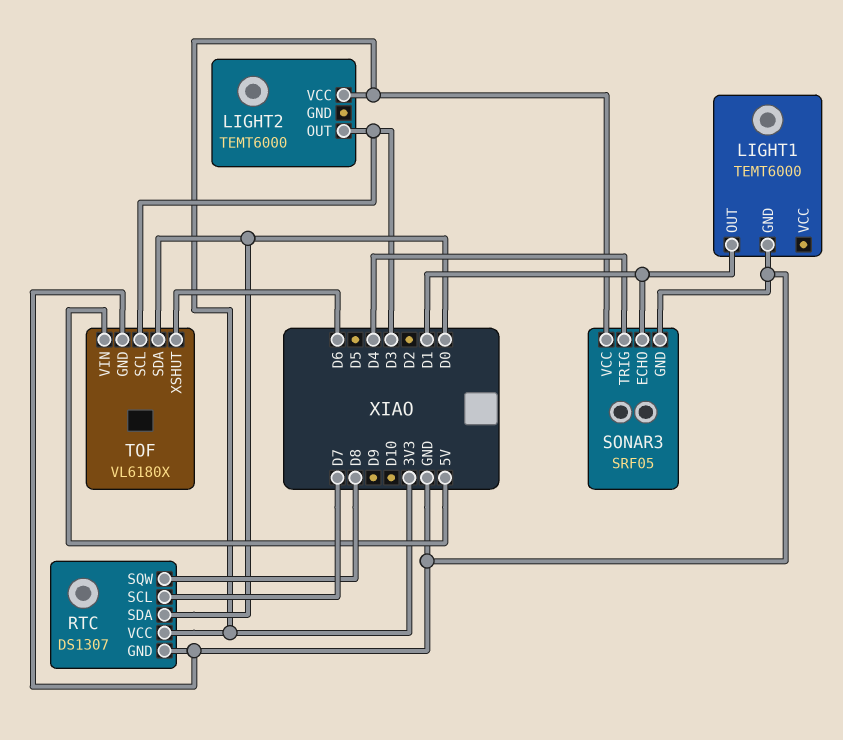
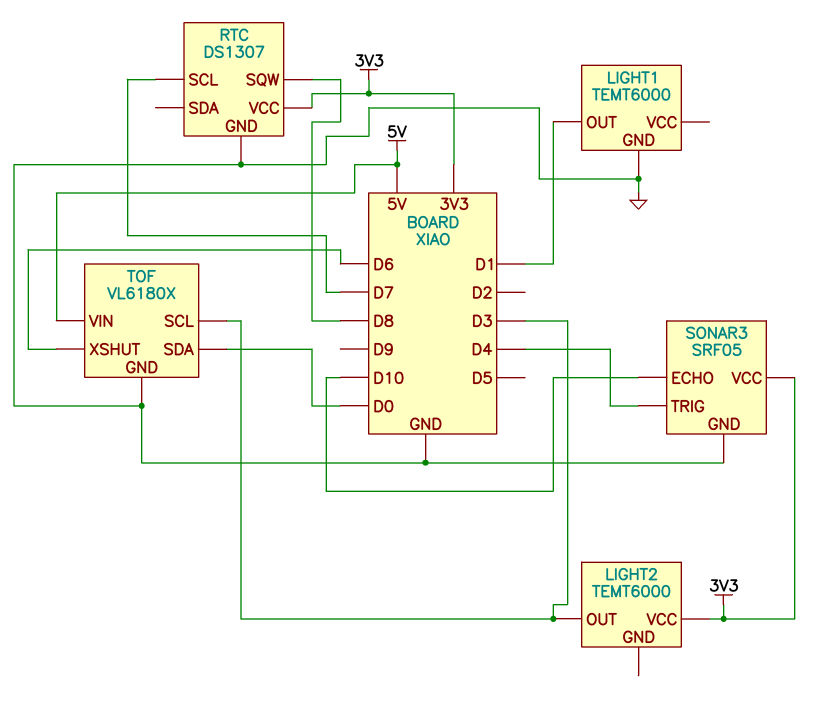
RTC pin SDA: D0 -> none
SONAR3 pin ECHO: D1 -> D10

